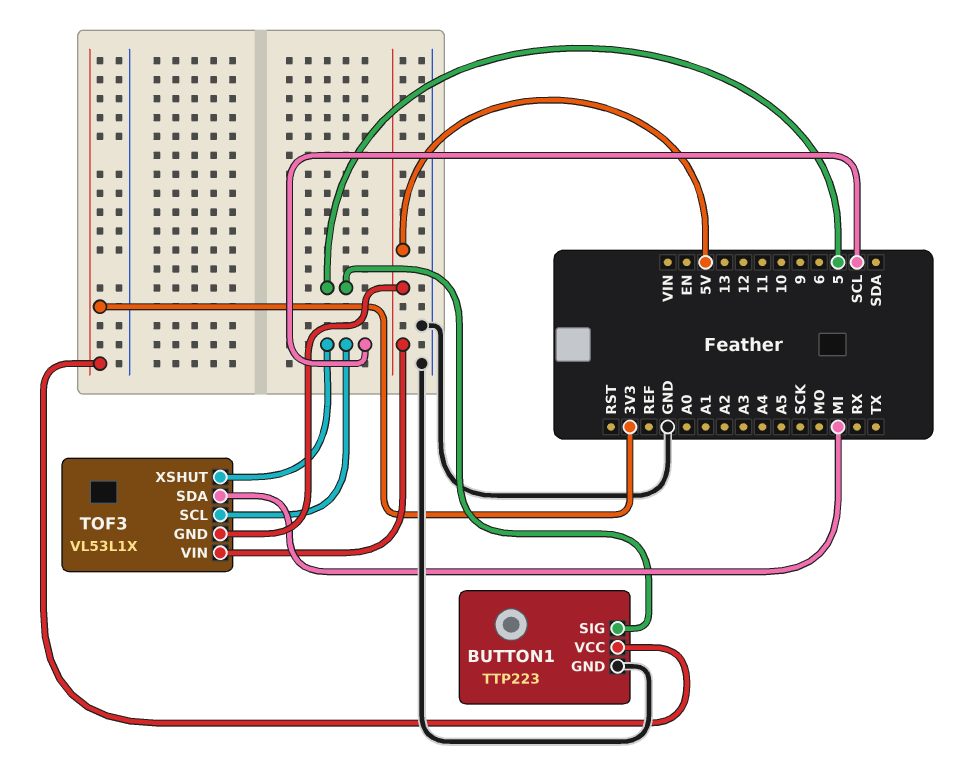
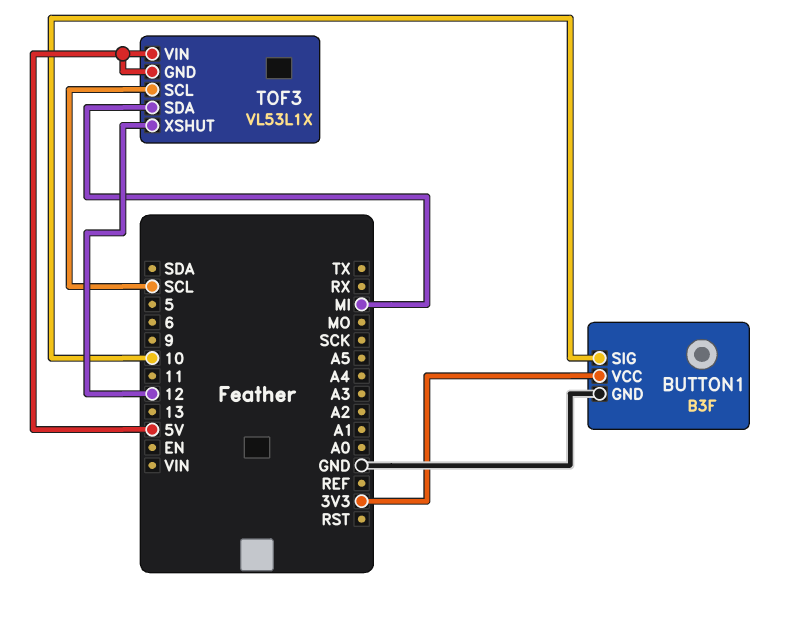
BUTTON1: TTP223 -> B3F
BUTTON1 pin SIG: 5 -> 10
TOF3 pin XSHUT: SCL -> 12

